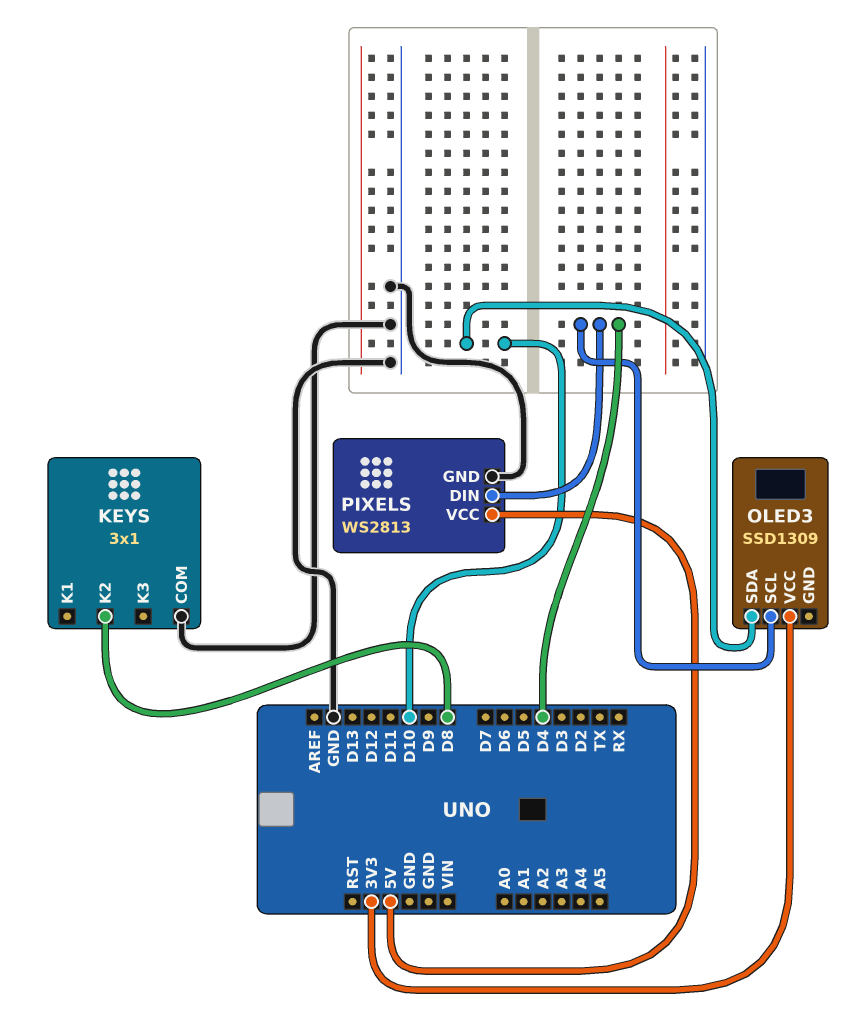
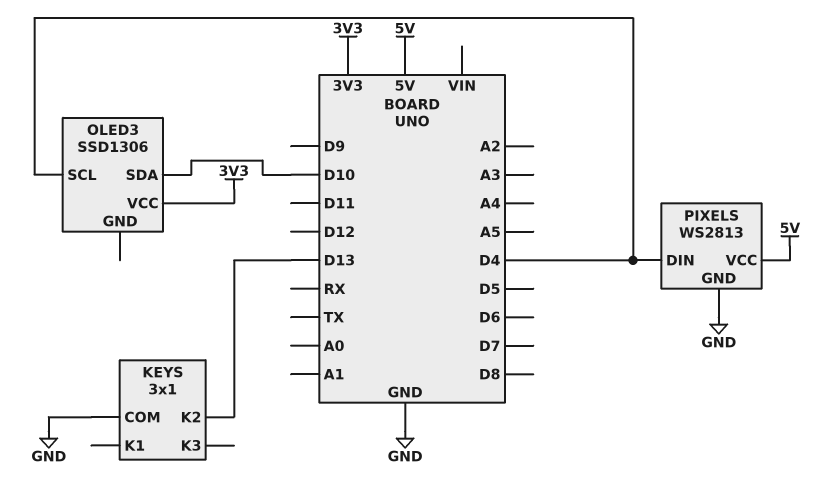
KEYS pin K2: D8 -> D13
OLED3: SSD1309 -> SSD1306

